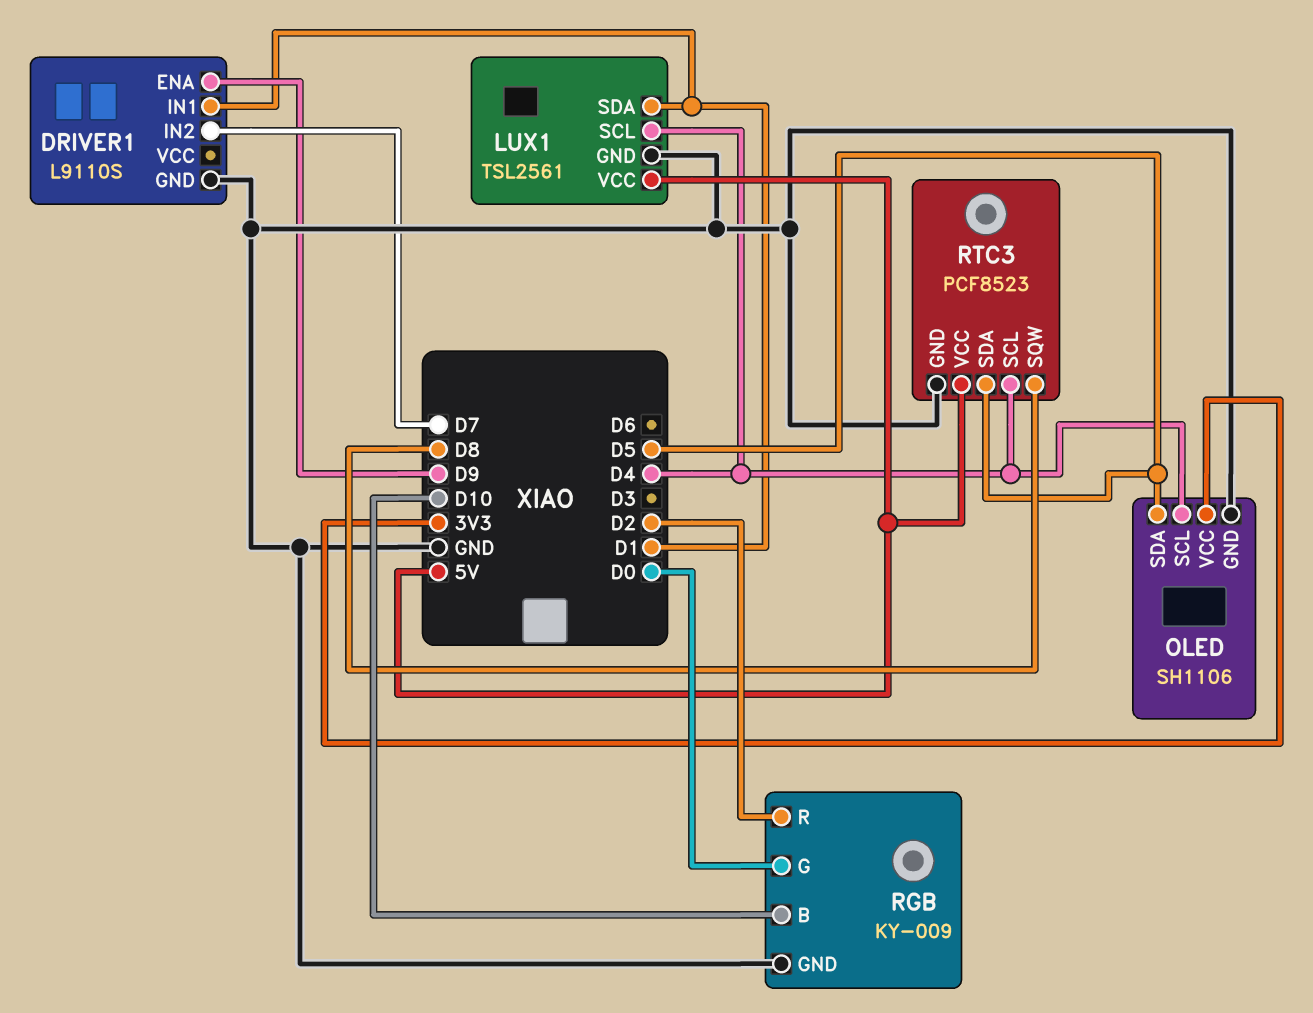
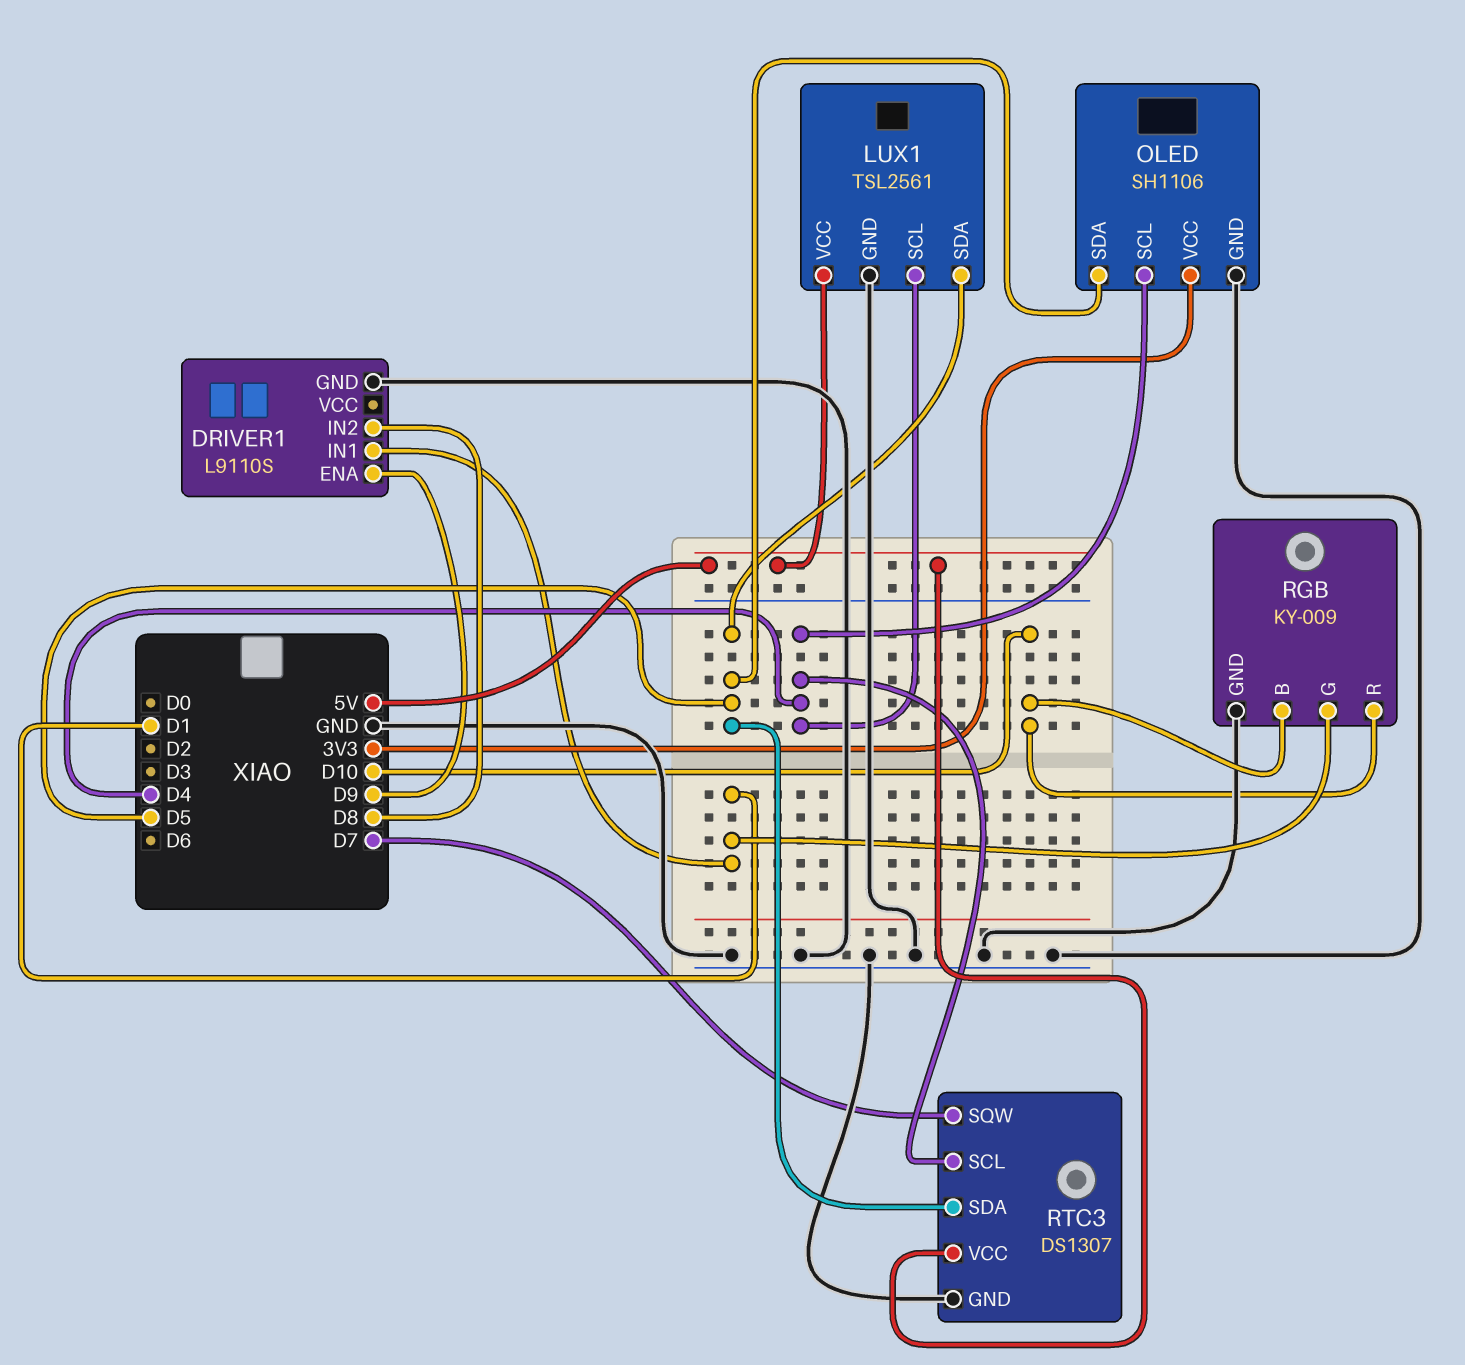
DRIVER1 pin IN2: D7 -> D8
LUX1 pin SDA: D1 -> D5
RGB pin G: D0 -> D1
RGB pin R: D2 -> D10
RTC3: PCF8523 -> DS1307
RTC3 pin SQW: D8 -> D7

